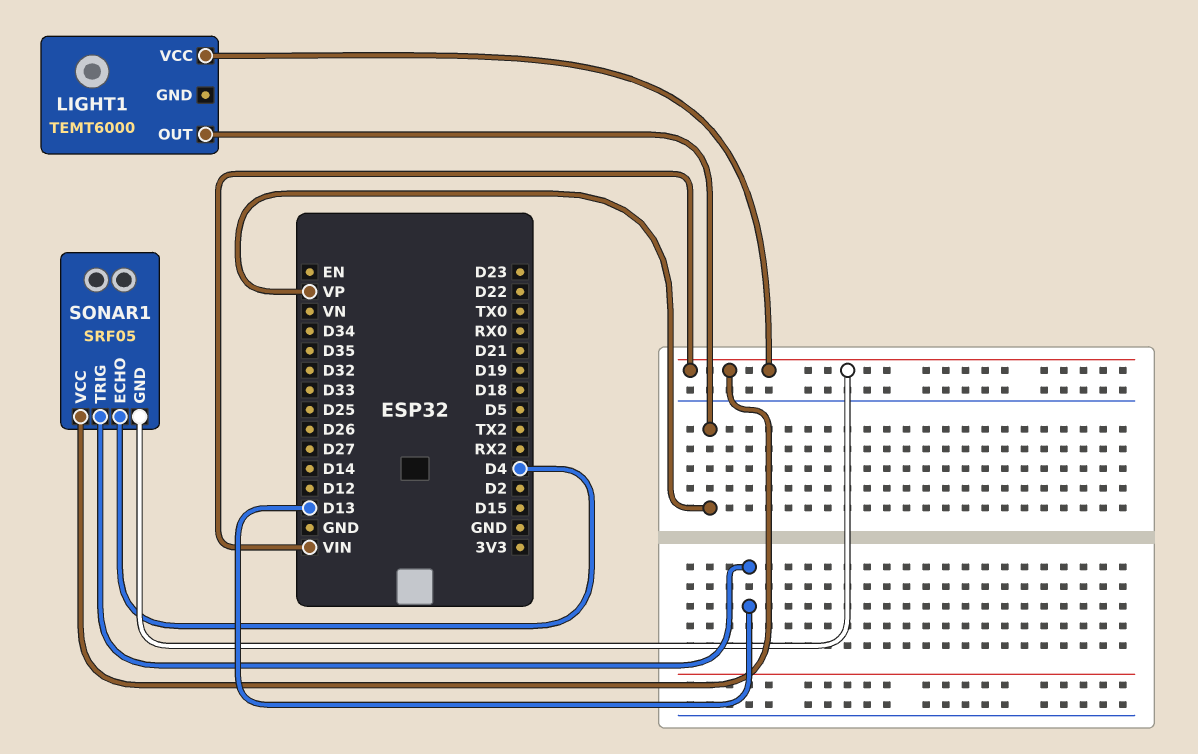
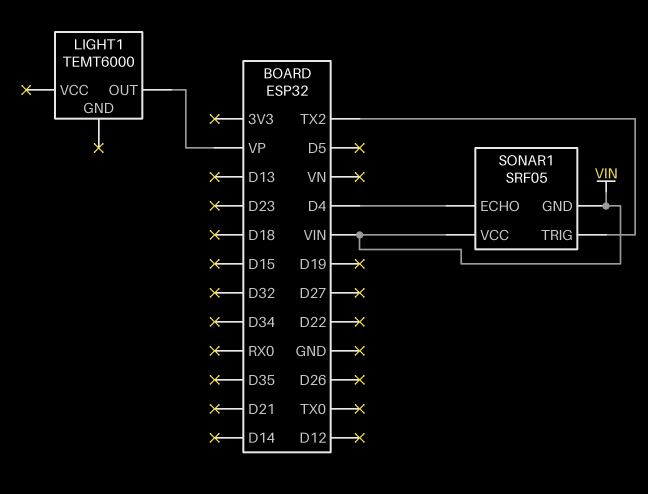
LIGHT1 pin VCC: VIN -> none
SONAR1 pin TRIG: D13 -> TX2

